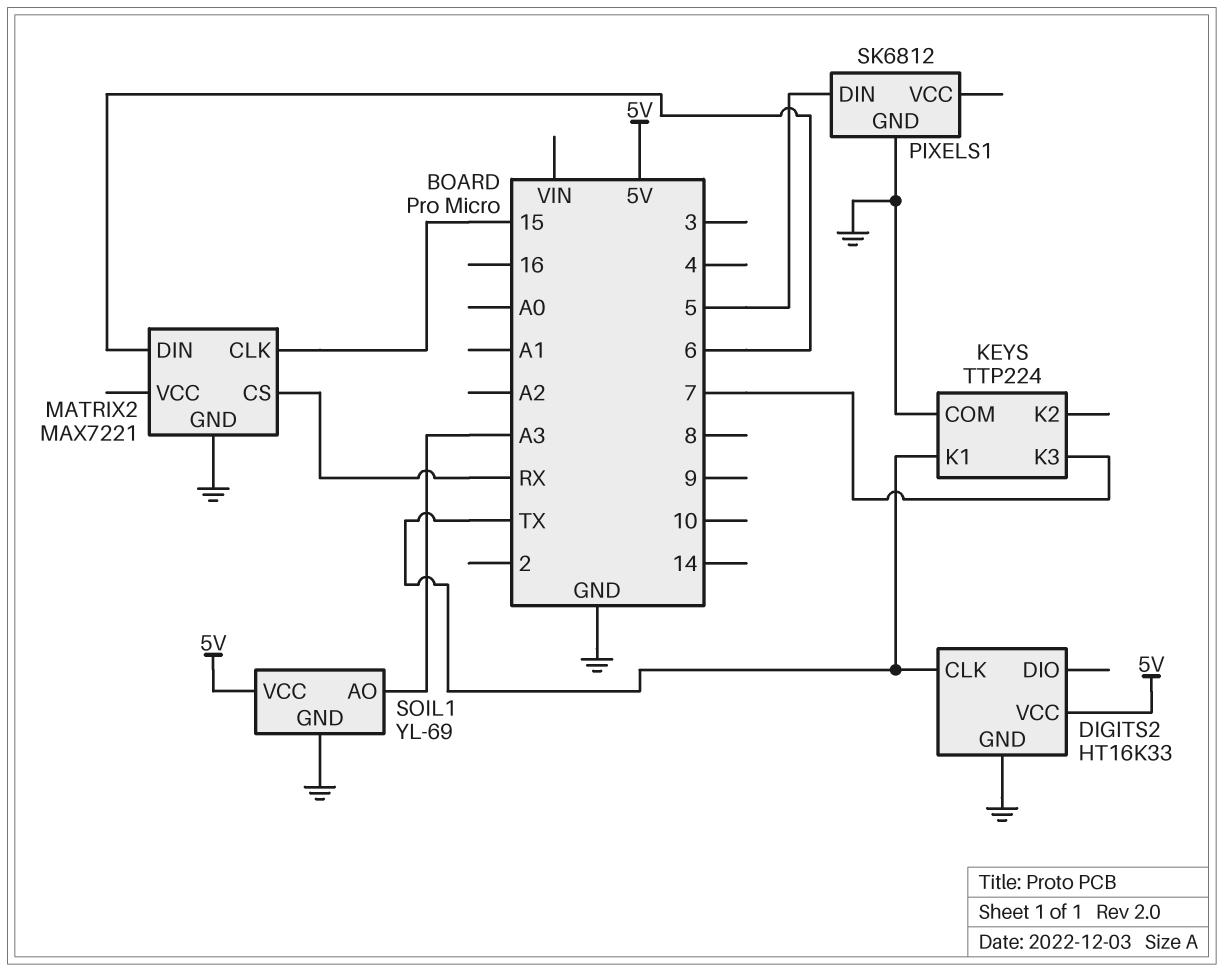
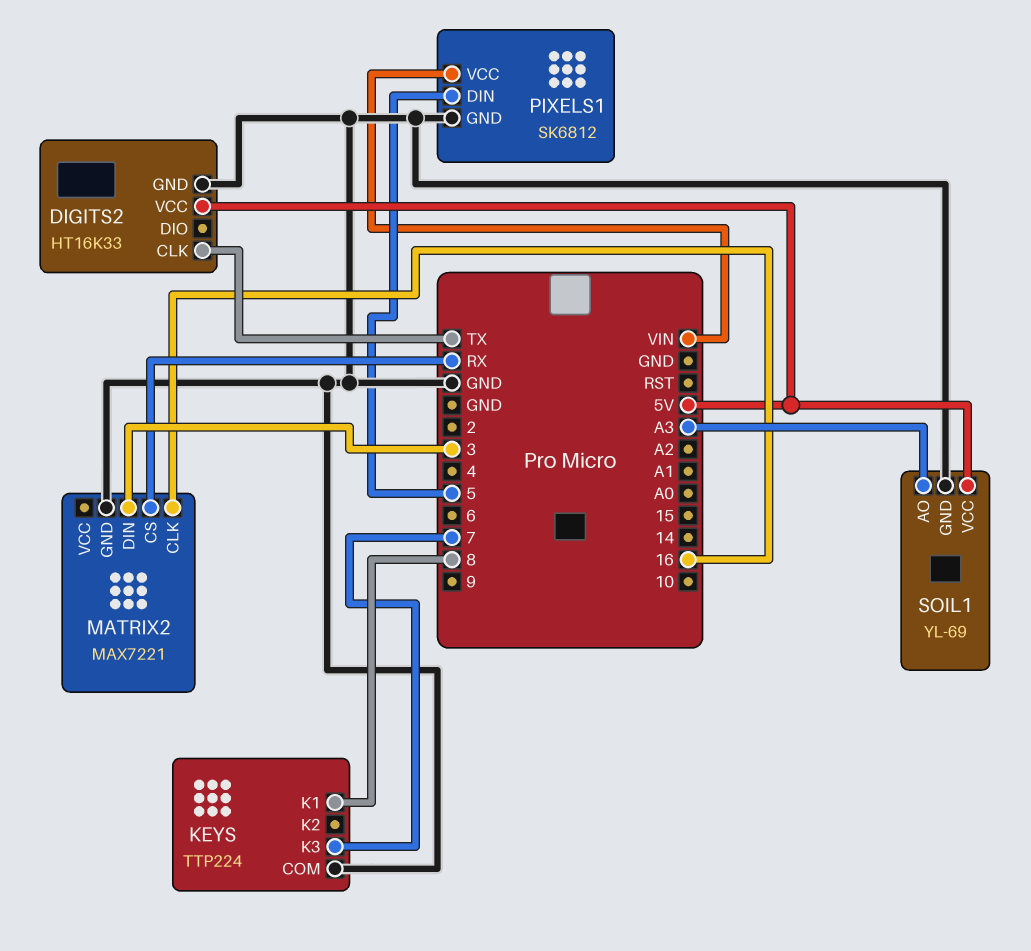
KEYS pin K1: TX -> 8
MATRIX2 pin CLK: 15 -> 16
MATRIX2 pin DIN: 6 -> 3
PIXELS1 pin VCC: none -> VIN

